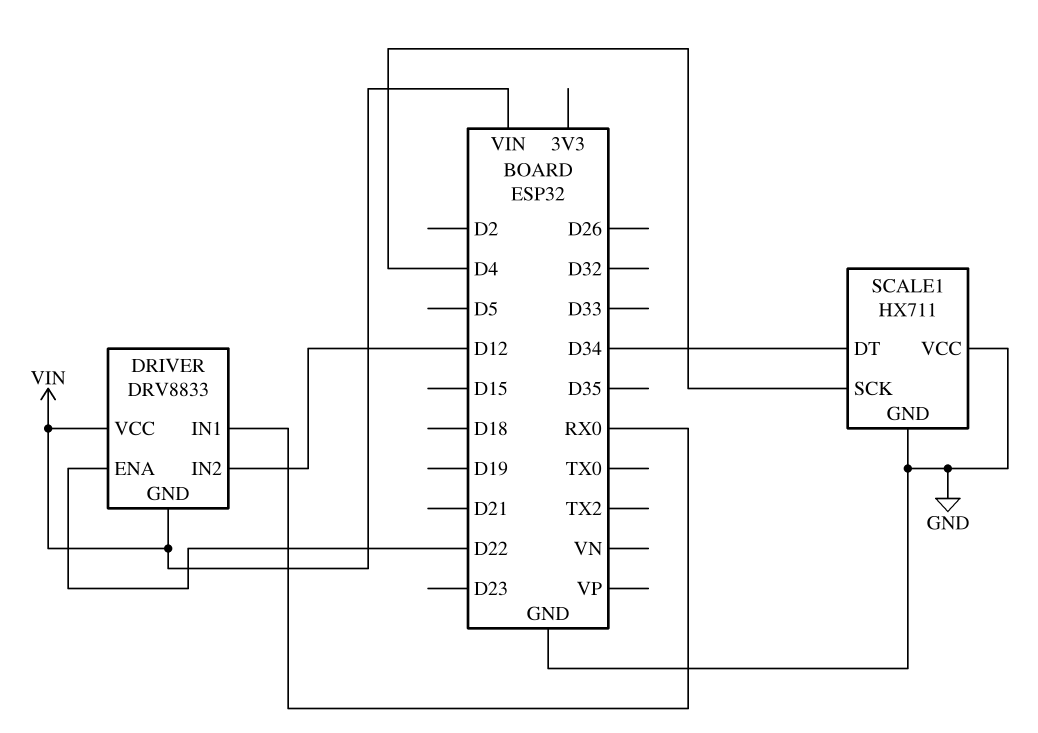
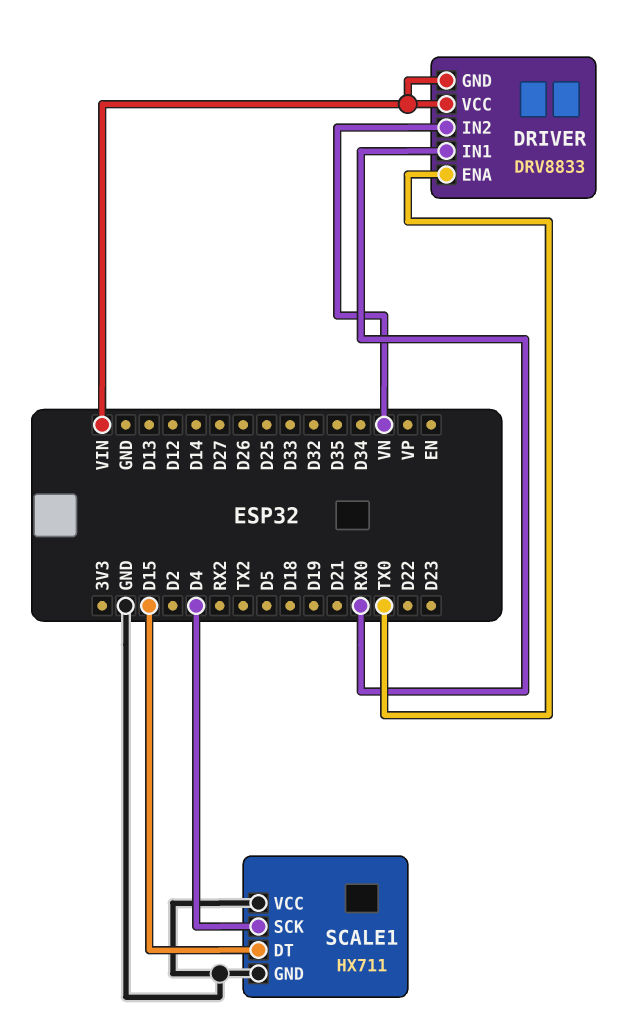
DRIVER pin ENA: D22 -> TX0
DRIVER pin IN2: D12 -> VN
SCALE1 pin DT: D34 -> D15

